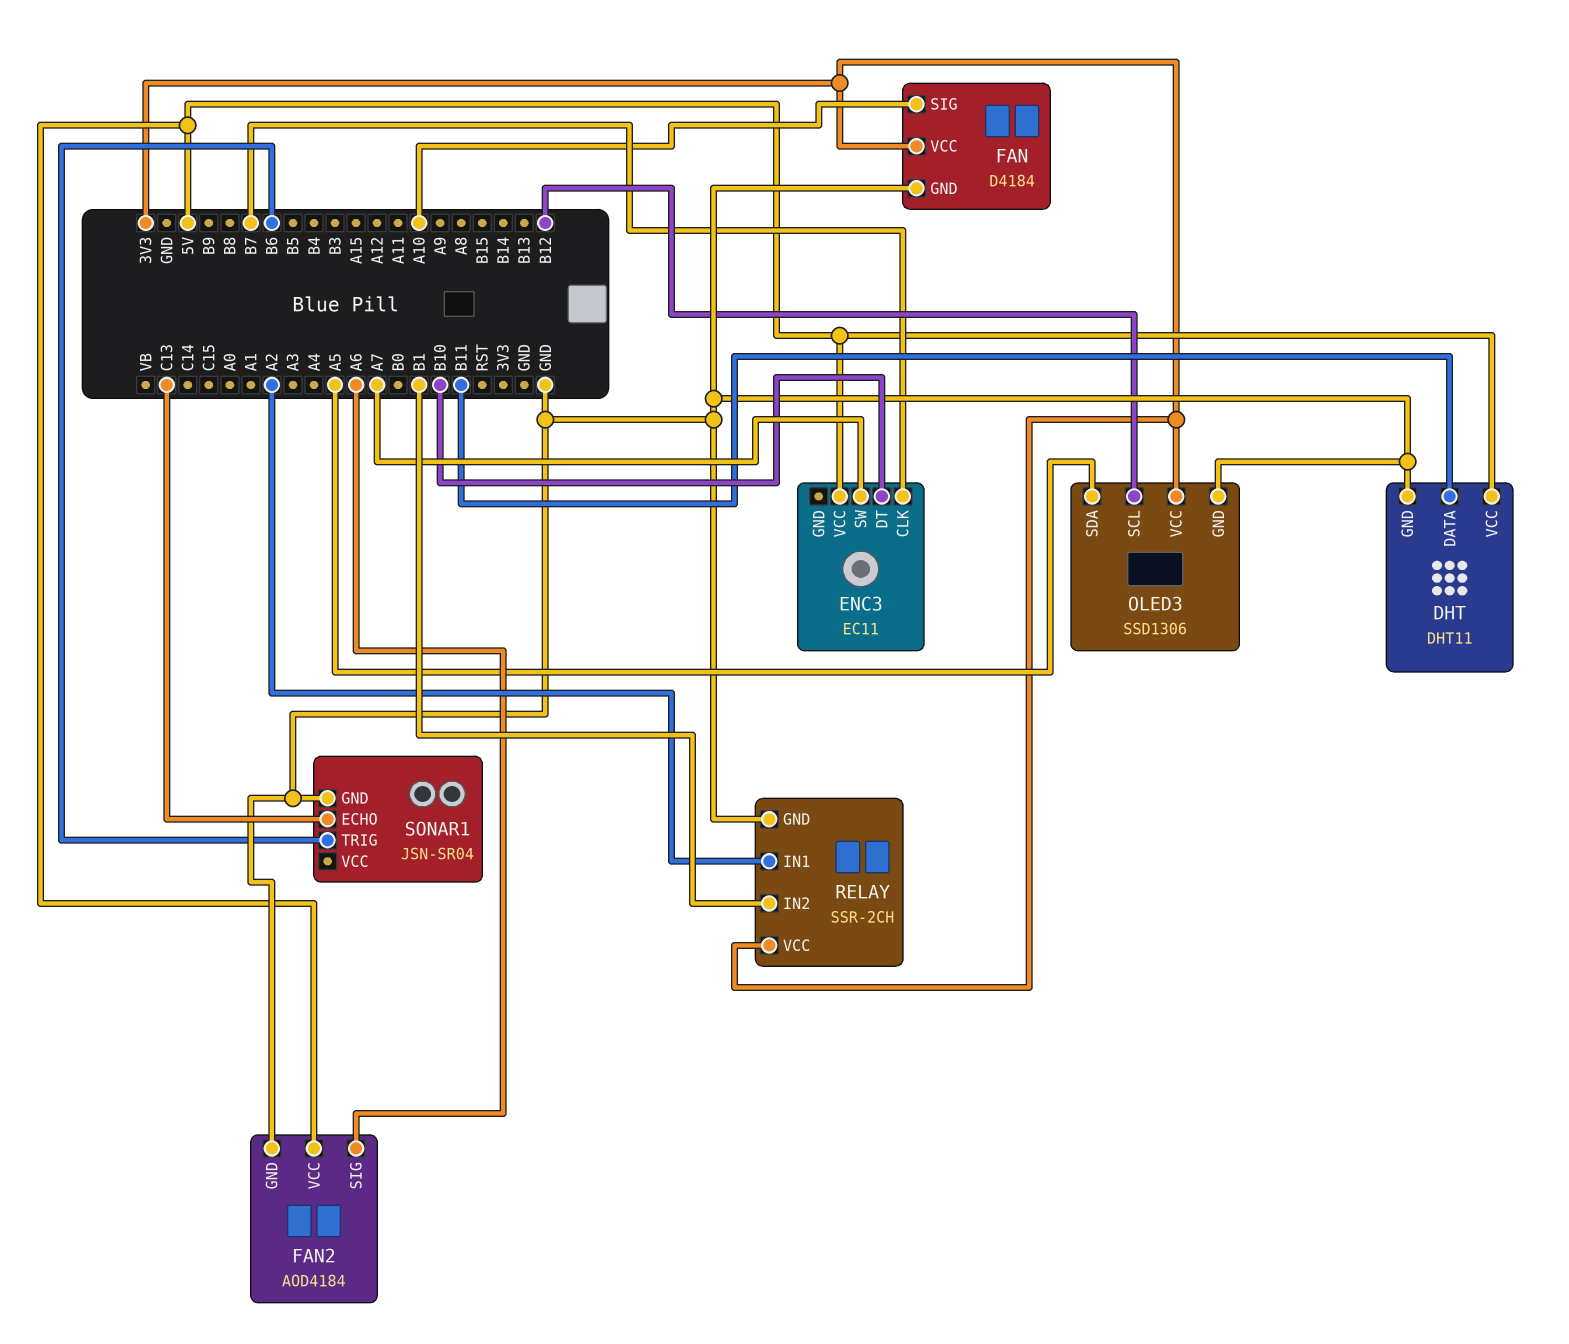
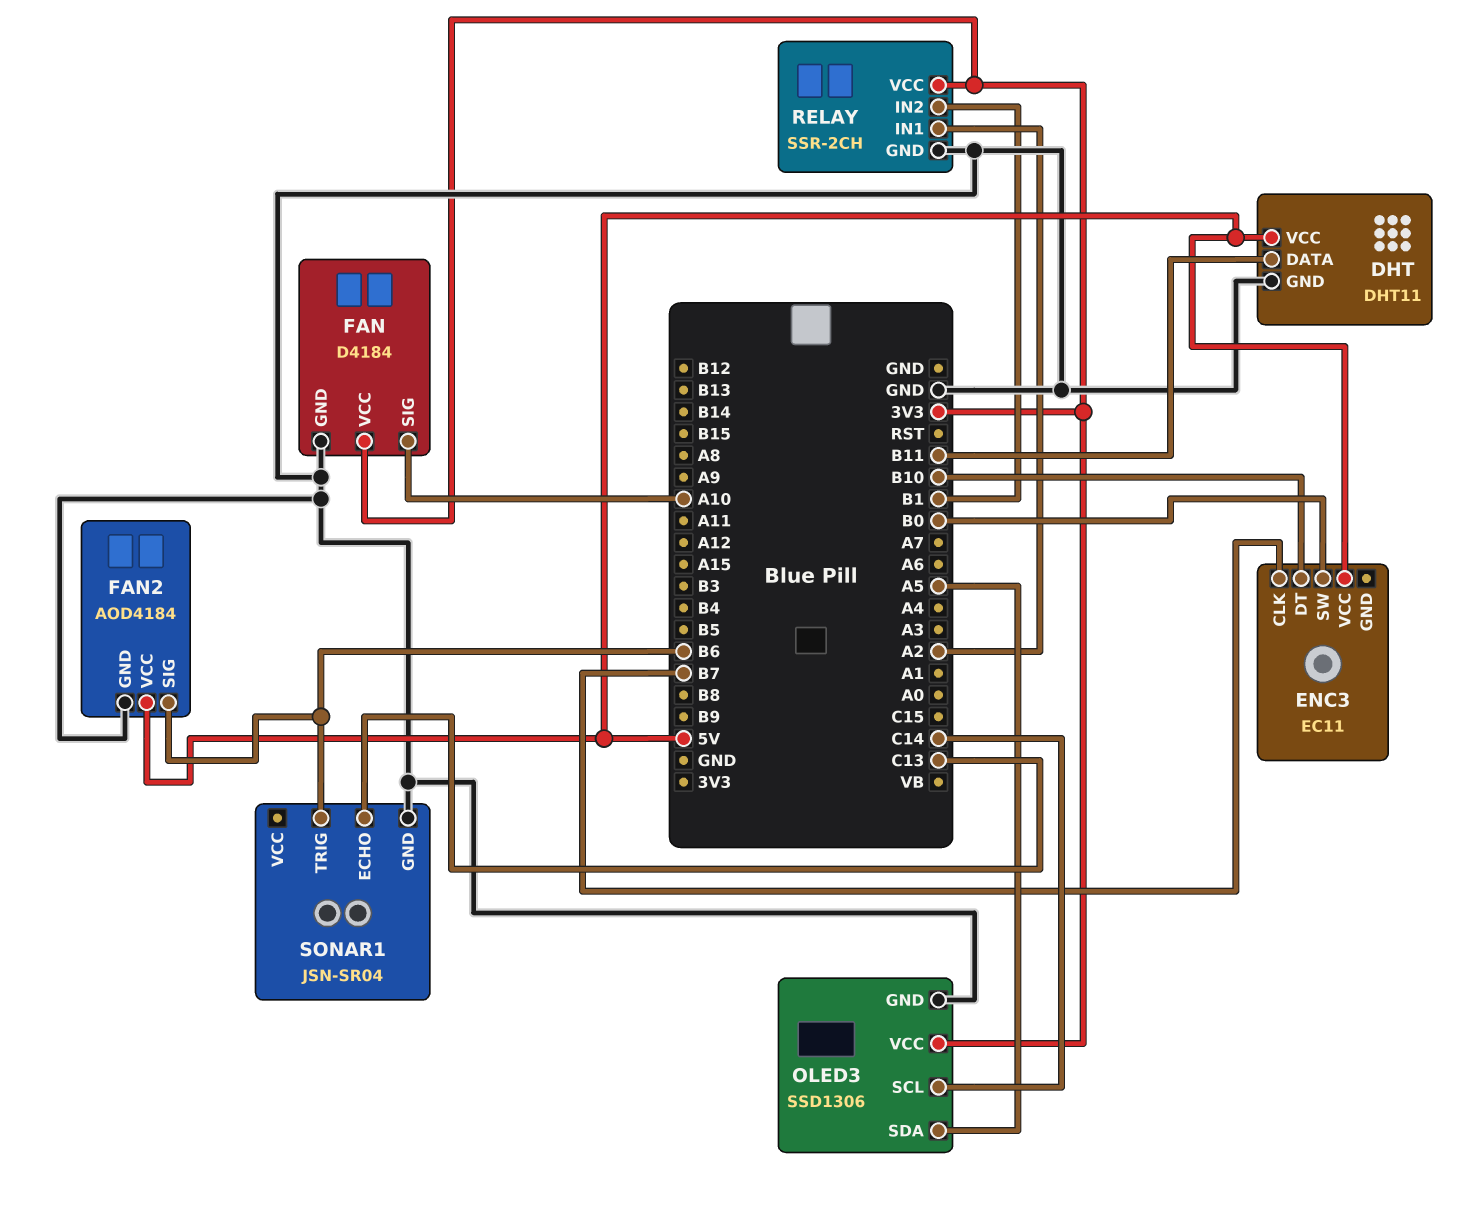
ENC3 pin SW: A7 -> B0
FAN2 pin SIG: A6 -> B6
OLED3 pin SCL: B12 -> C14

